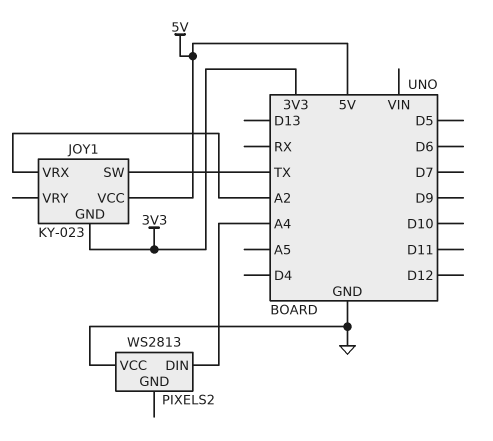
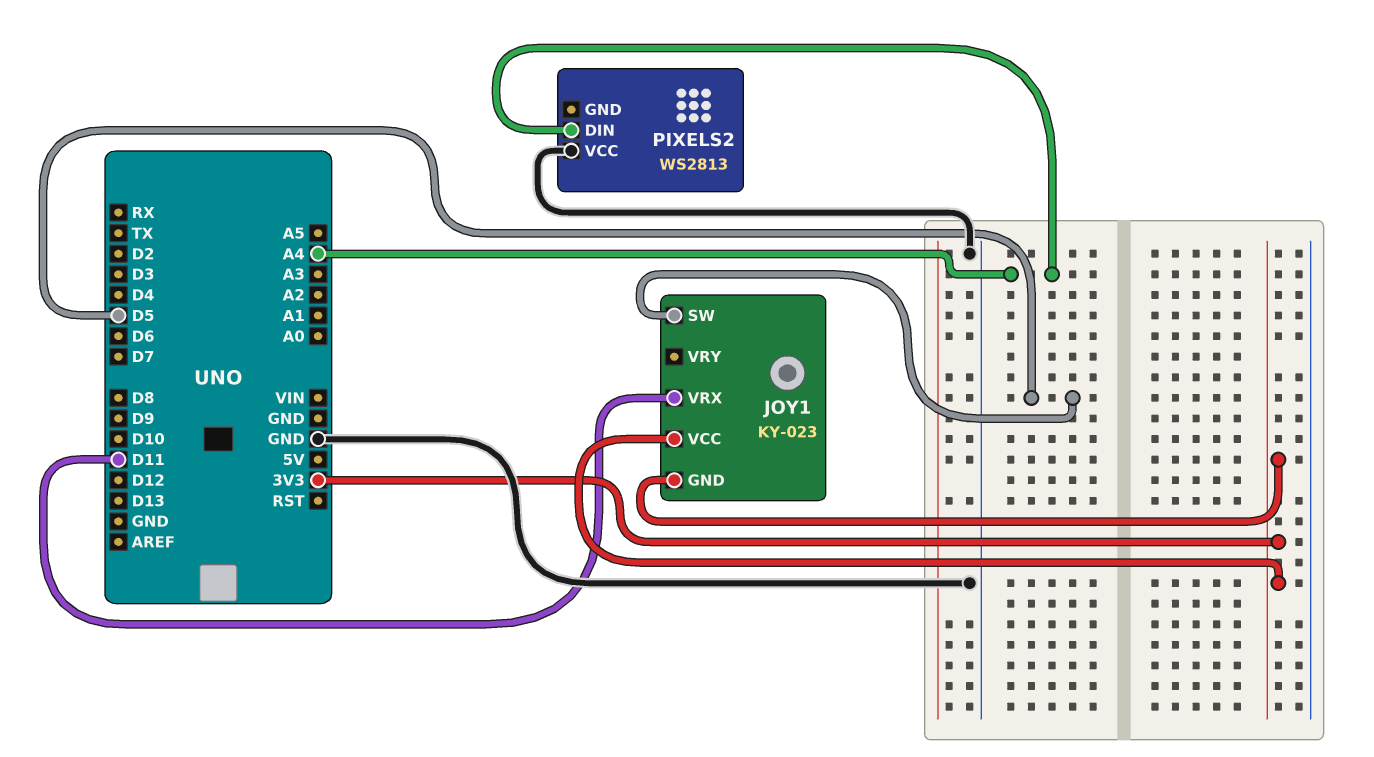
JOY1 pin SW: TX -> D5
JOY1 pin VCC: 5V -> 3V3
JOY1 pin VRX: A2 -> D11

